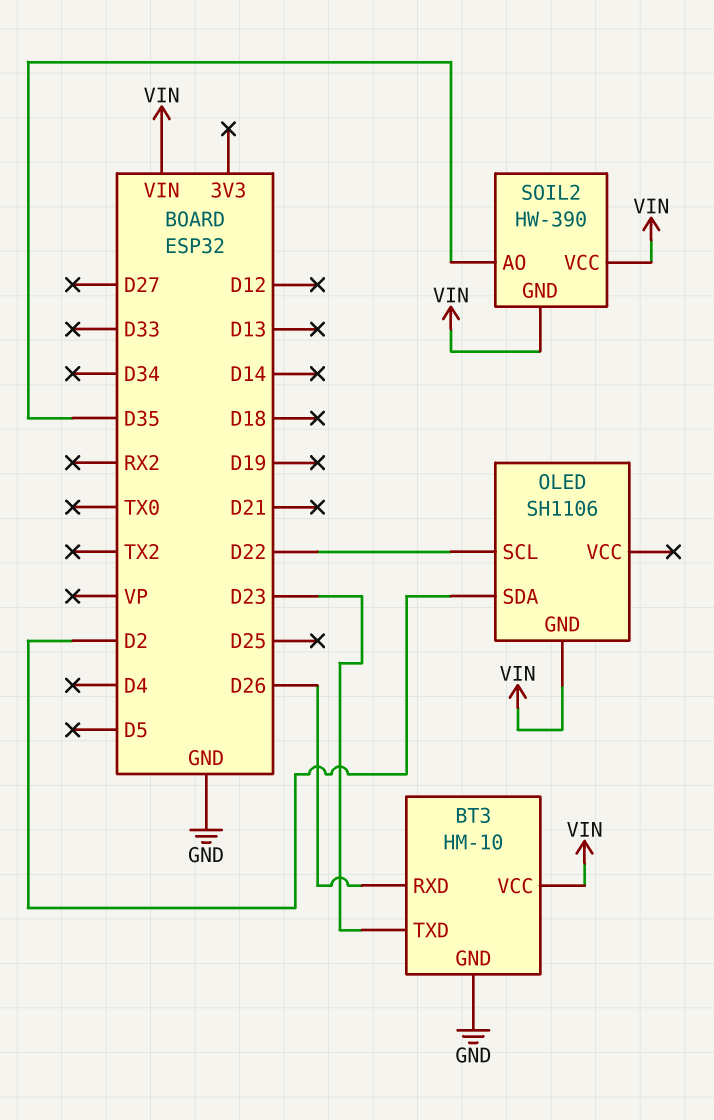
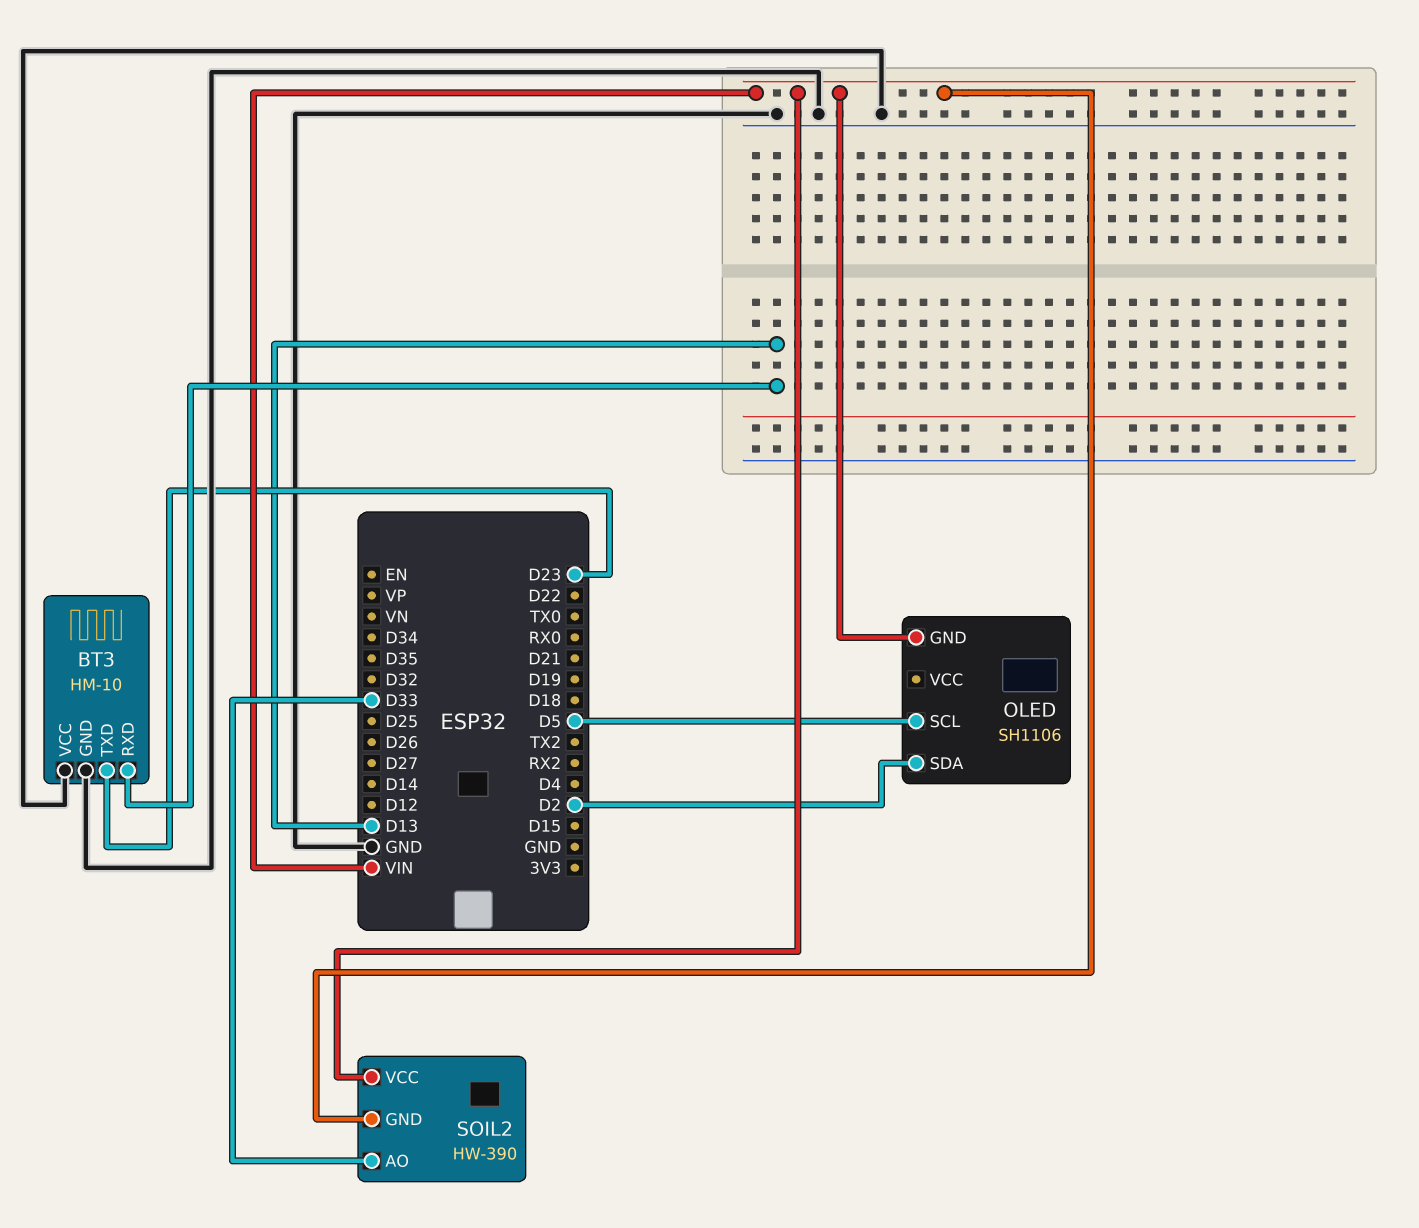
BT3 pin RXD: D26 -> D13
BT3 pin VCC: VIN -> GND
OLED pin SCL: D22 -> D5
SOIL2 pin AO: D35 -> D33

